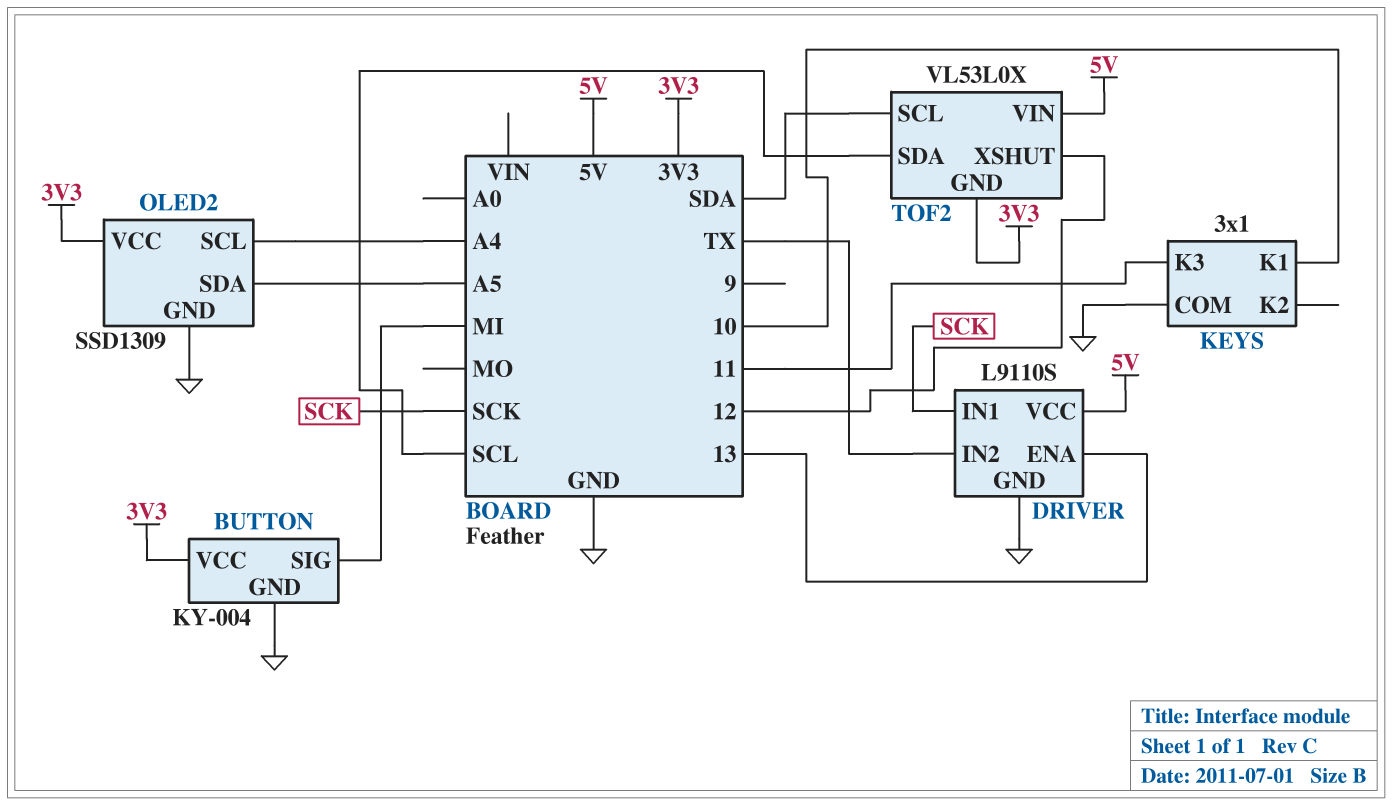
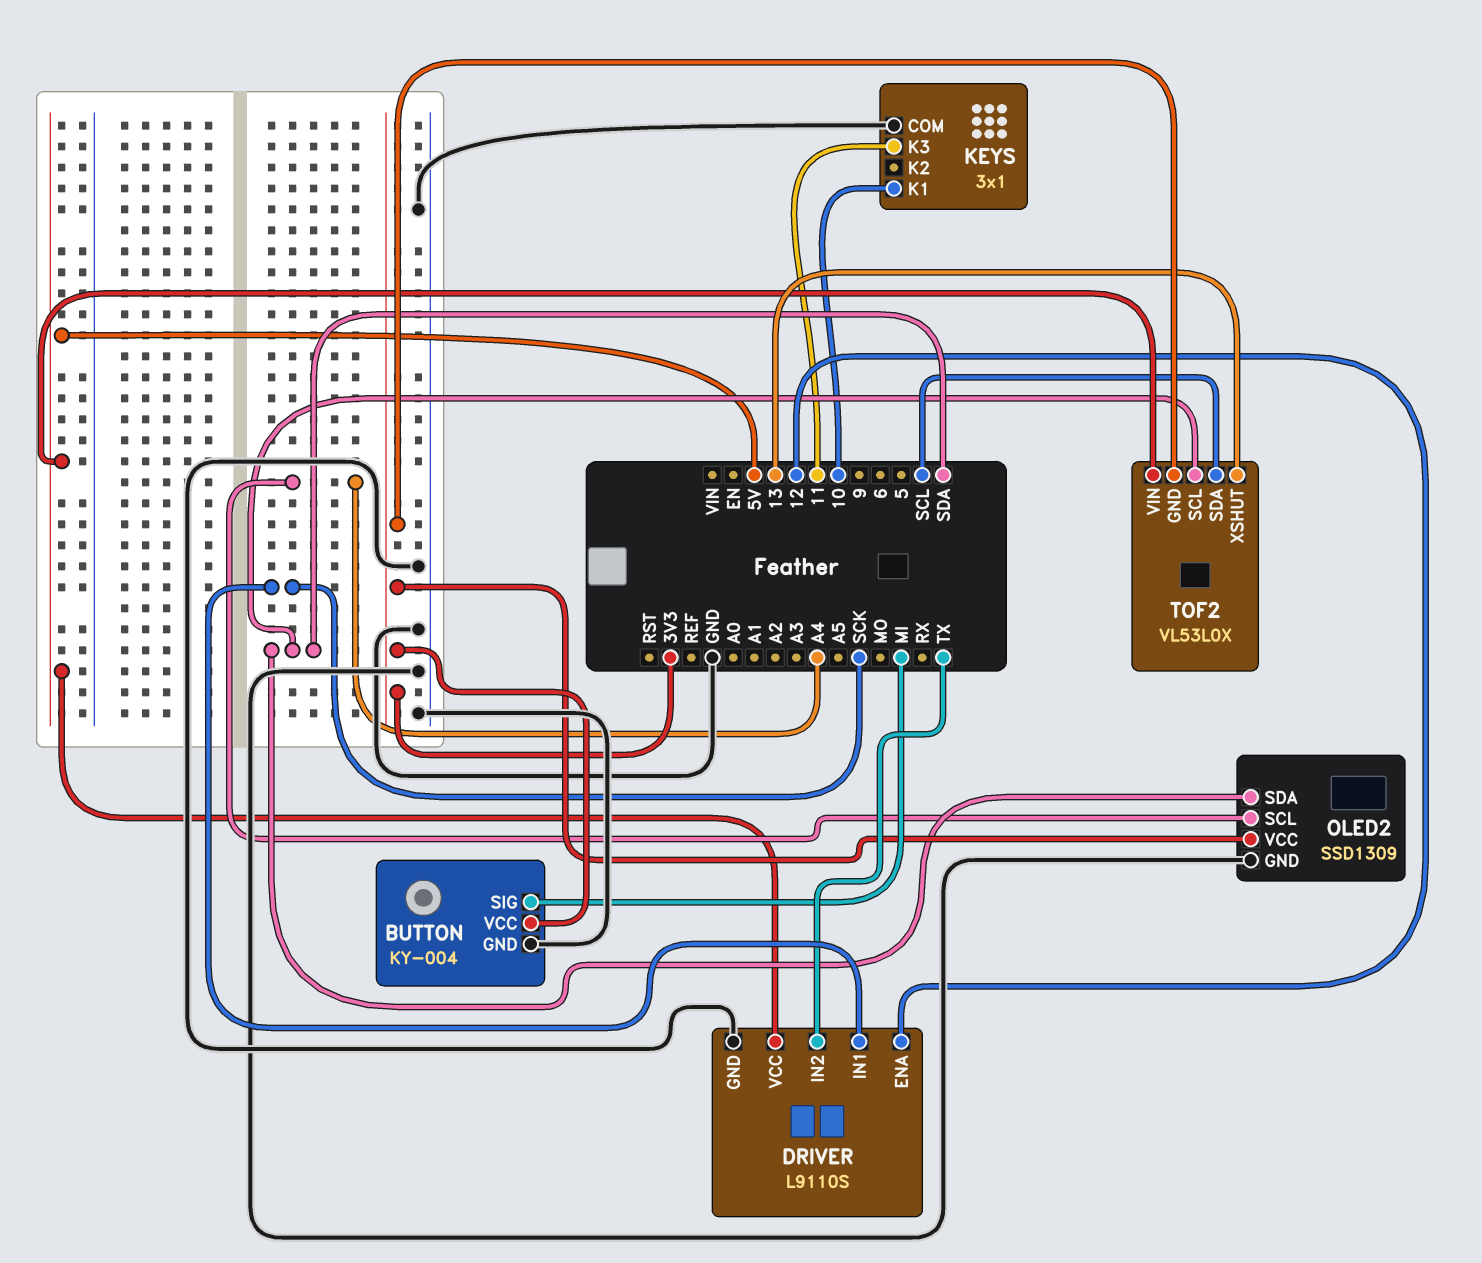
DRIVER pin ENA: 13 -> 12
OLED2 pin SDA: A5 -> SDA
TOF2 pin XSHUT: 12 -> 13

